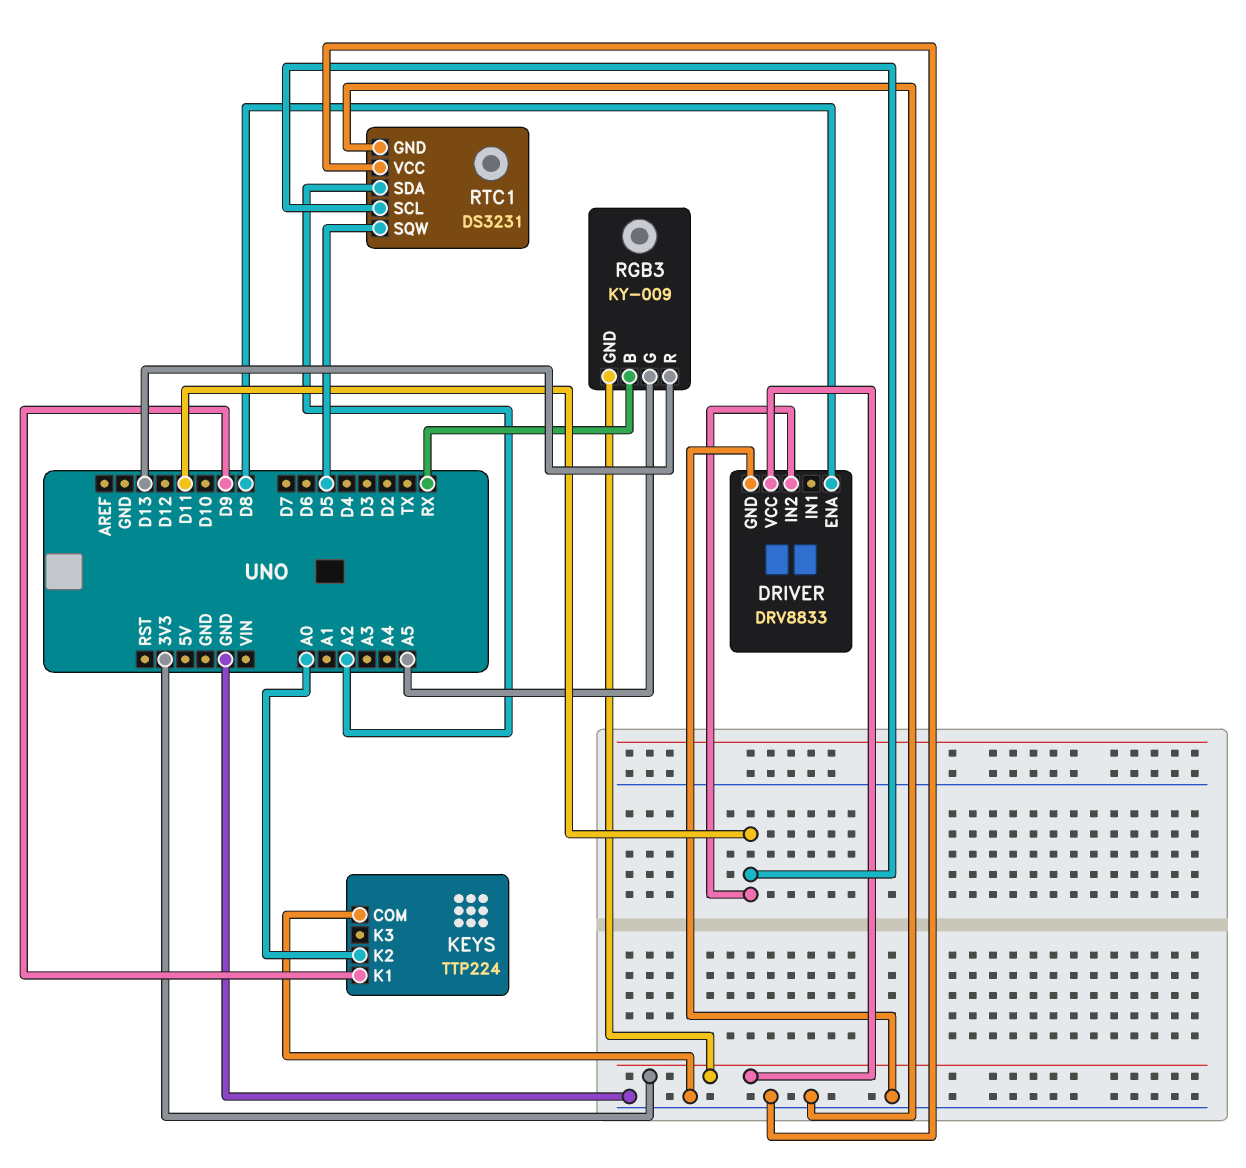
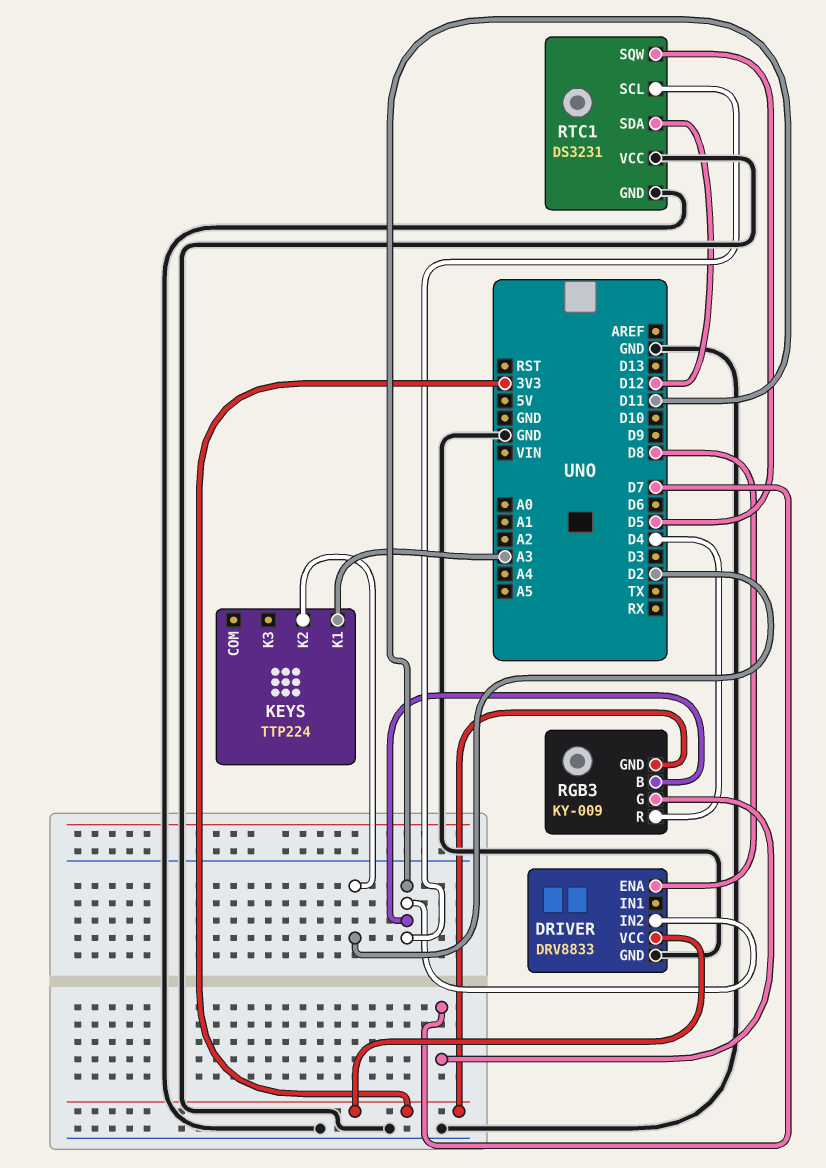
KEYS pin COM: GND -> none
KEYS pin K1: D9 -> A3
KEYS pin K2: A0 -> D2
RGB3 pin B: RX -> D11
RGB3 pin G: A5 -> D7
RGB3 pin R: D13 -> D4
RTC1 pin SDA: A2 -> D12

